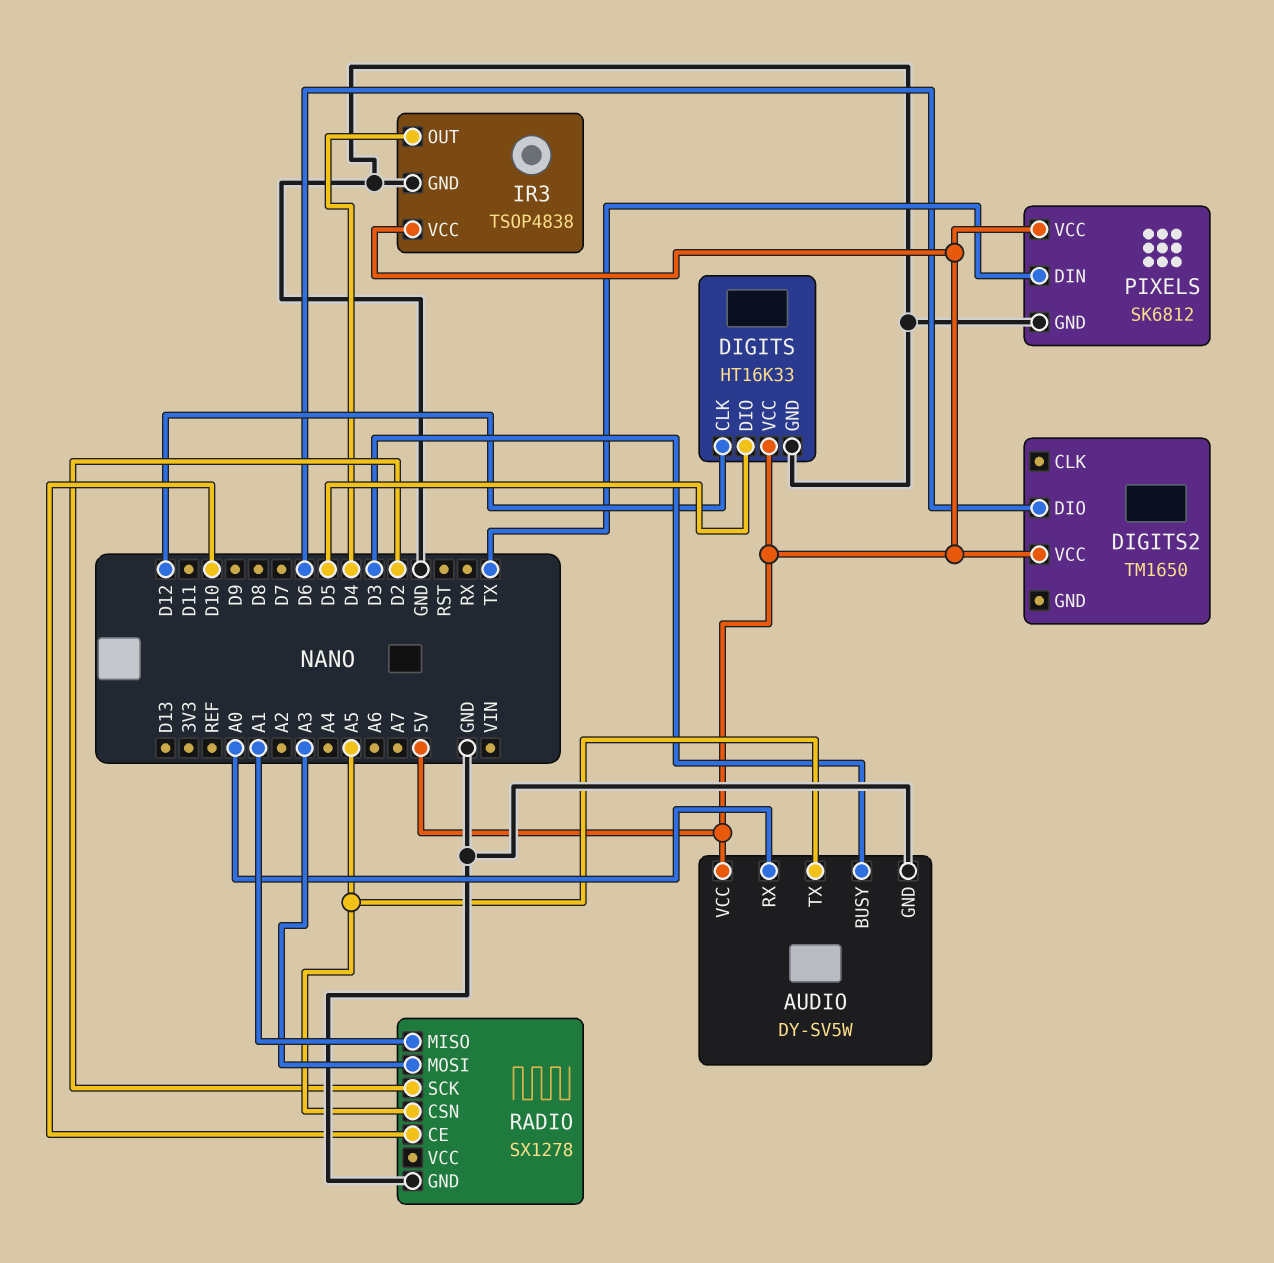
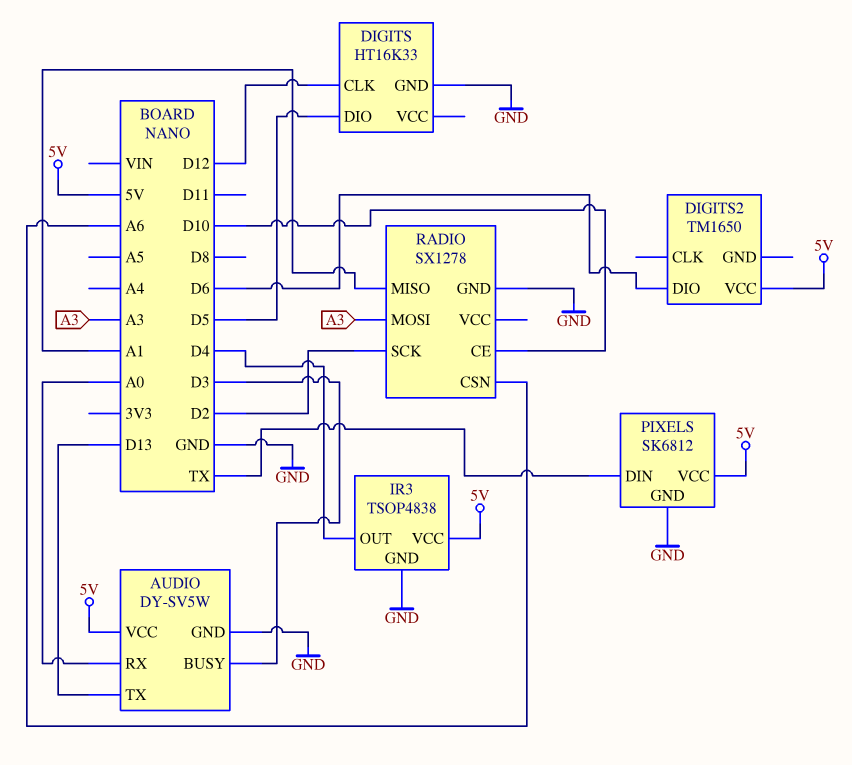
AUDIO pin TX: A5 -> D13
DIGITS pin VCC: 5V -> none
RADIO pin CSN: A5 -> A6

